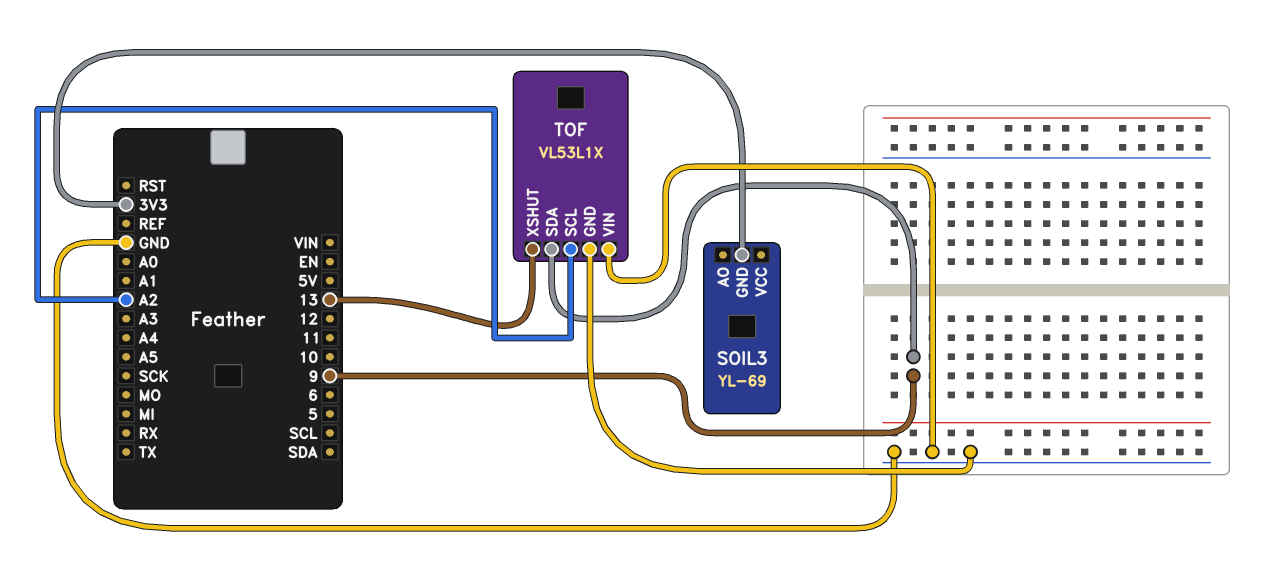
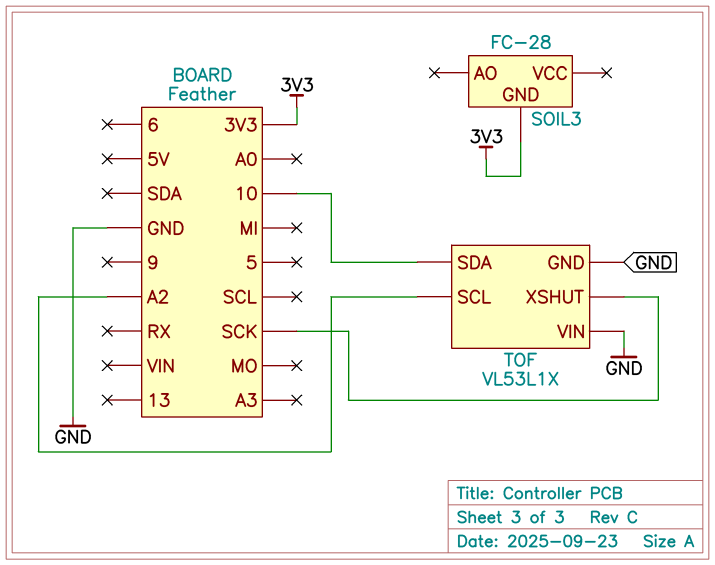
SOIL3: YL-69 -> FC-28
TOF pin SDA: 9 -> 10
TOF pin XSHUT: 13 -> SCK

